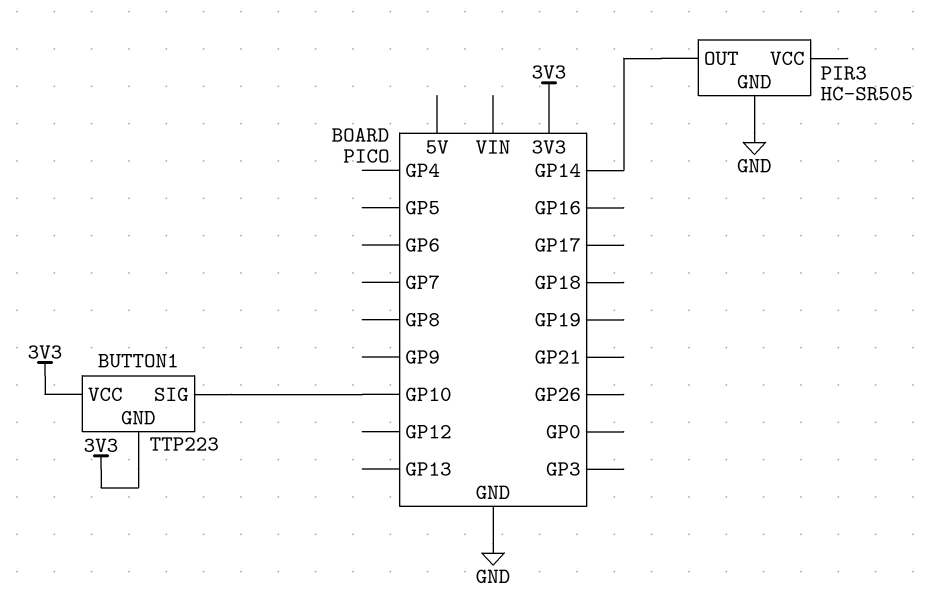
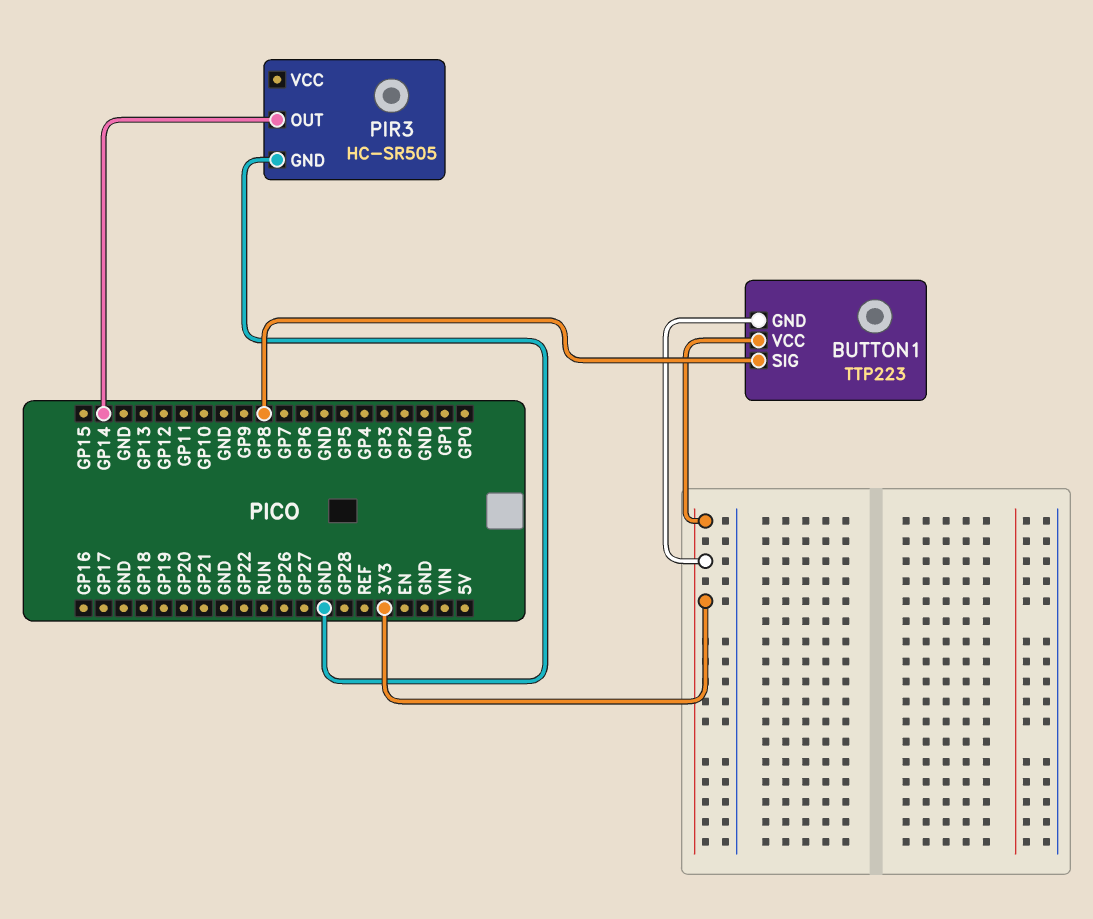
BUTTON1 pin SIG: GP10 -> GP8

